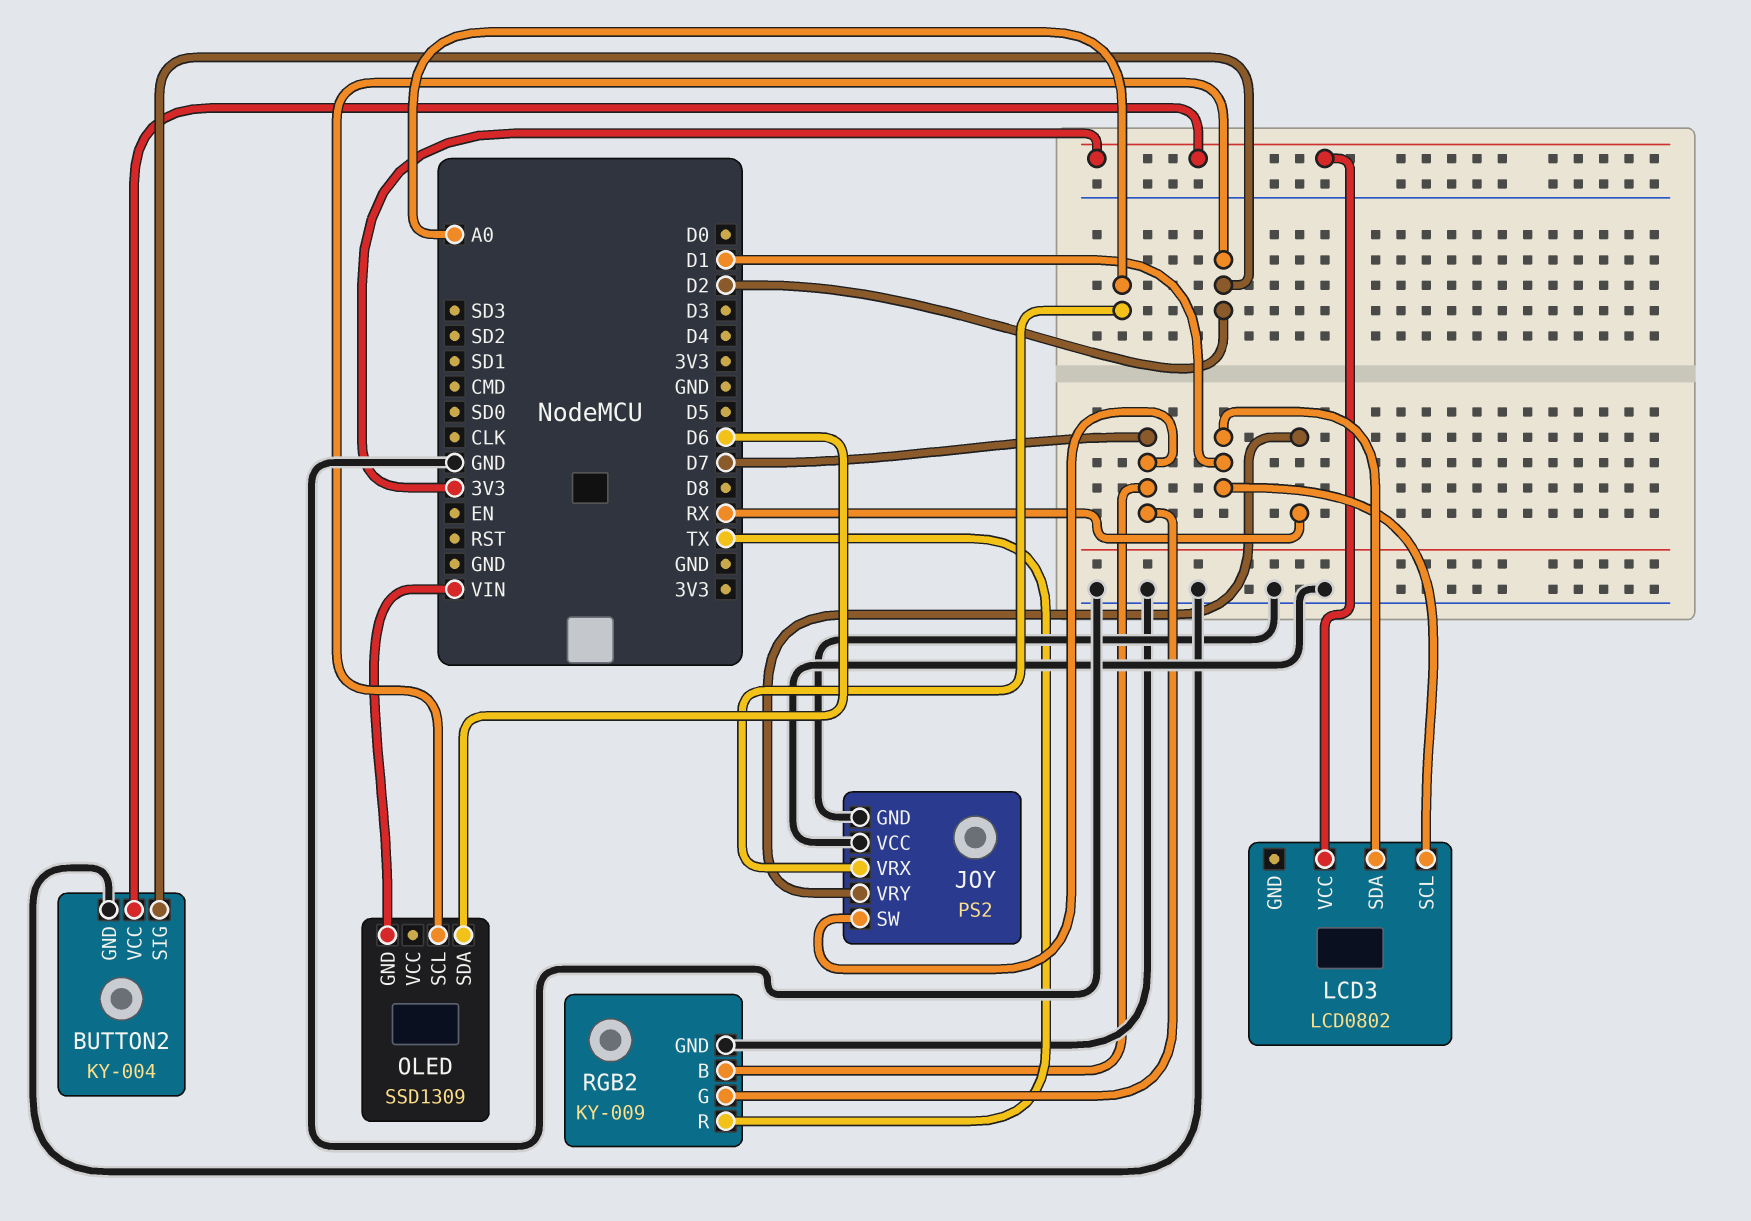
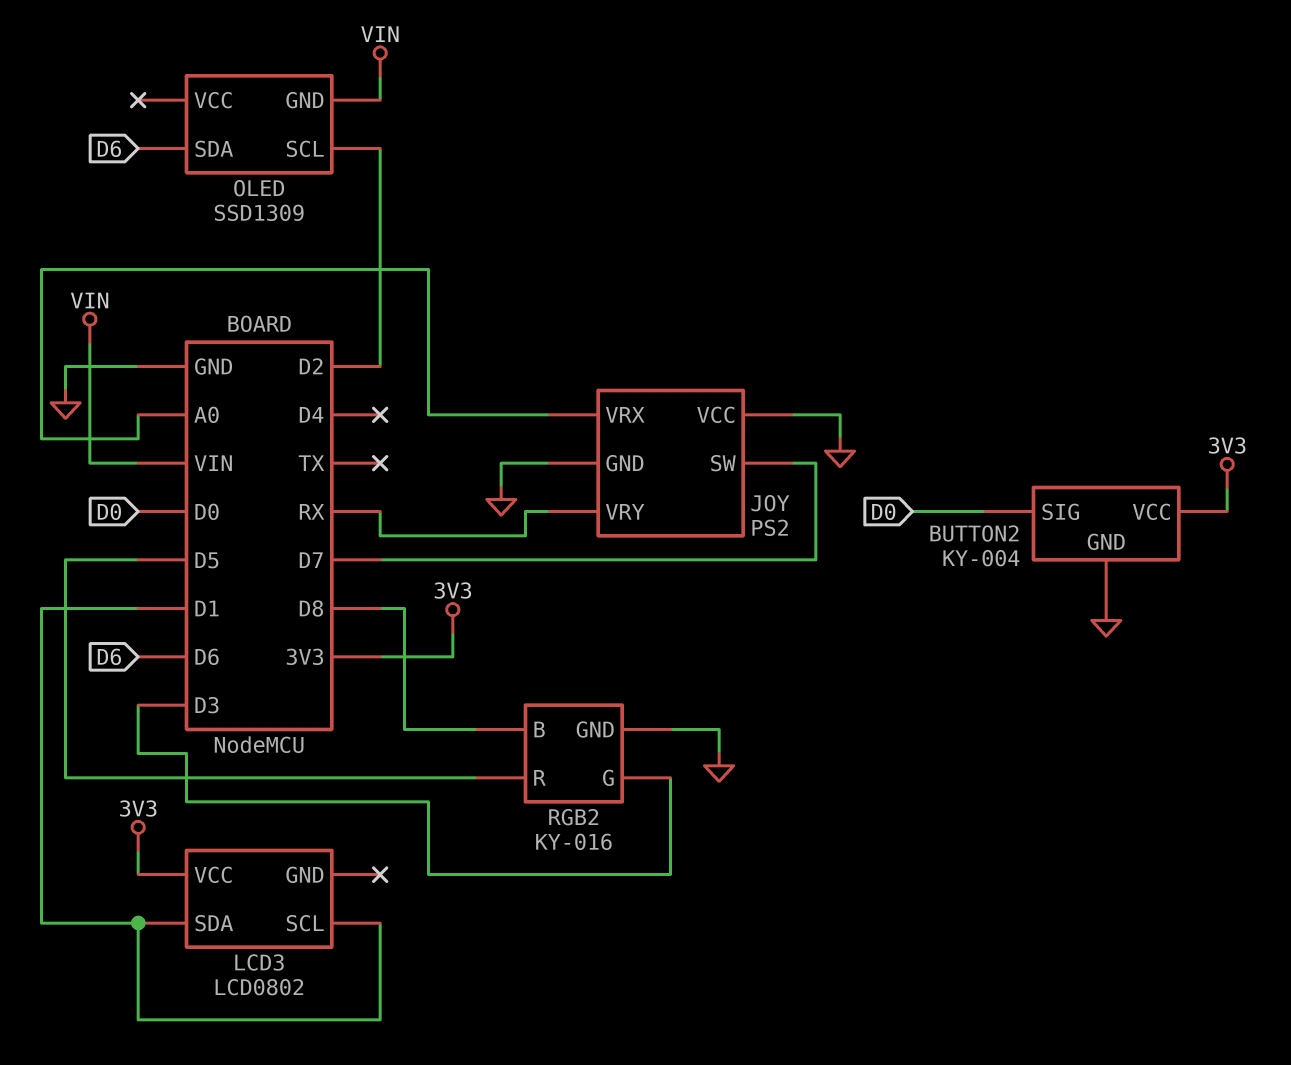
BUTTON2 pin SIG: D2 -> D0
RGB2: KY-009 -> KY-016
RGB2 pin B: D7 -> D8
RGB2 pin G: D7 -> D3
RGB2 pin R: TX -> D5

